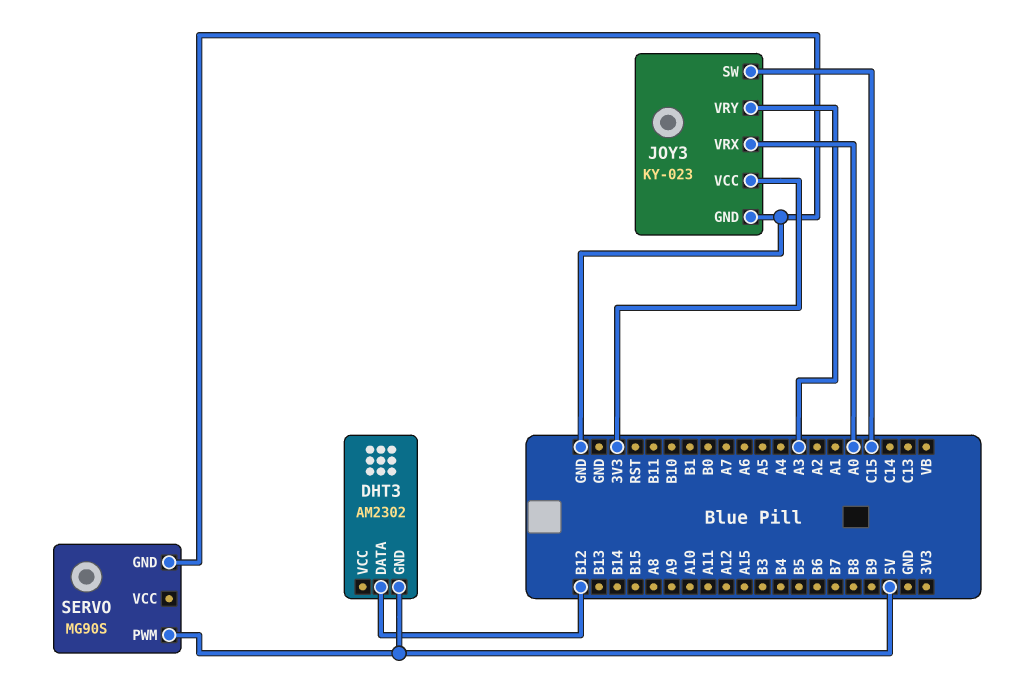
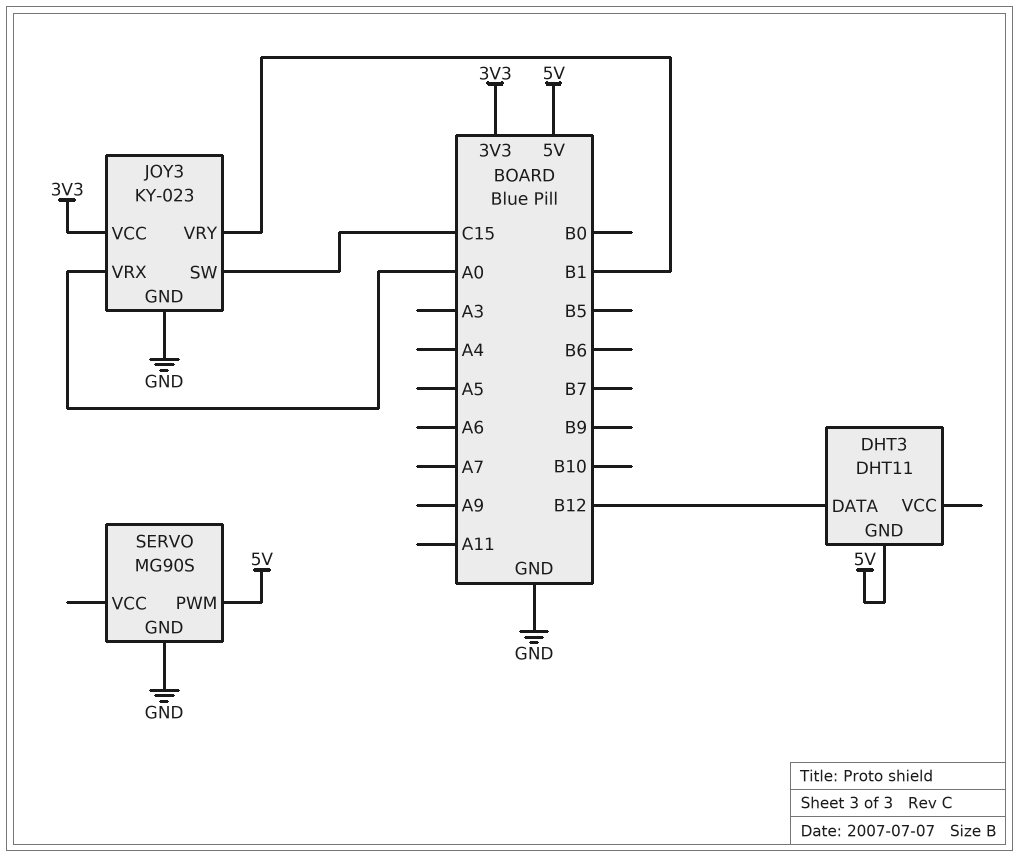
DHT3: AM2302 -> DHT11
JOY3 pin VRY: A3 -> B1

